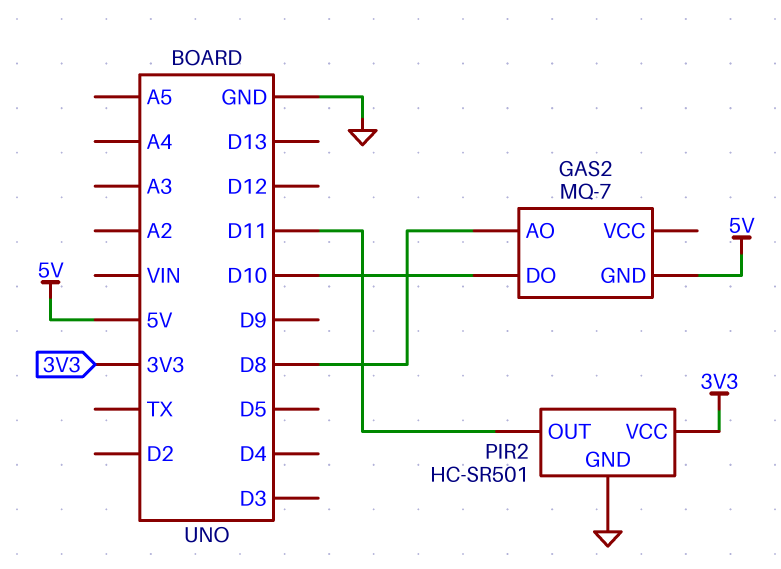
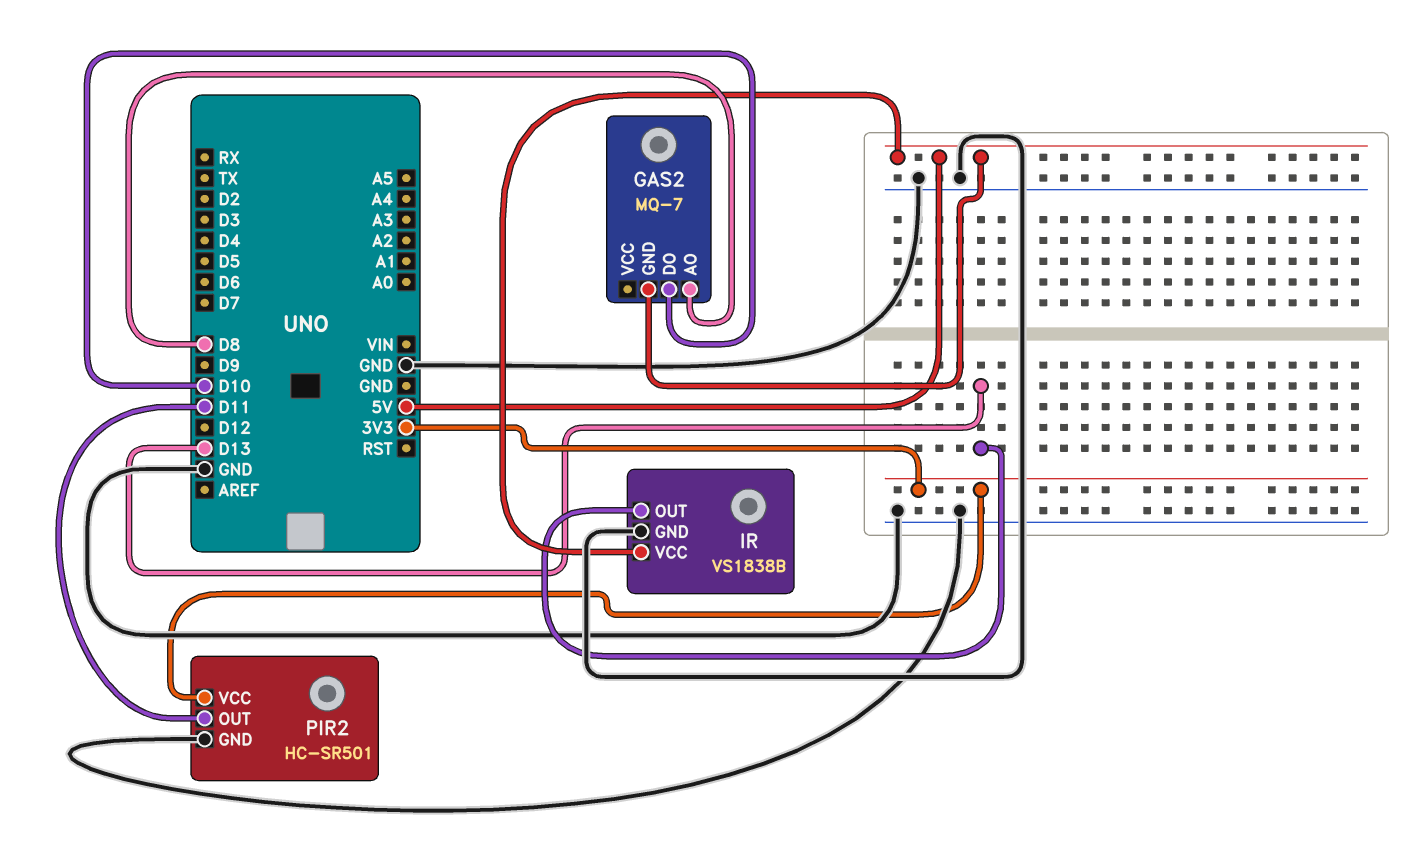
IR: none -> VS1838B
IR pin GND: none -> GND
IR pin OUT: none -> D13
IR pin VCC: none -> 5V

